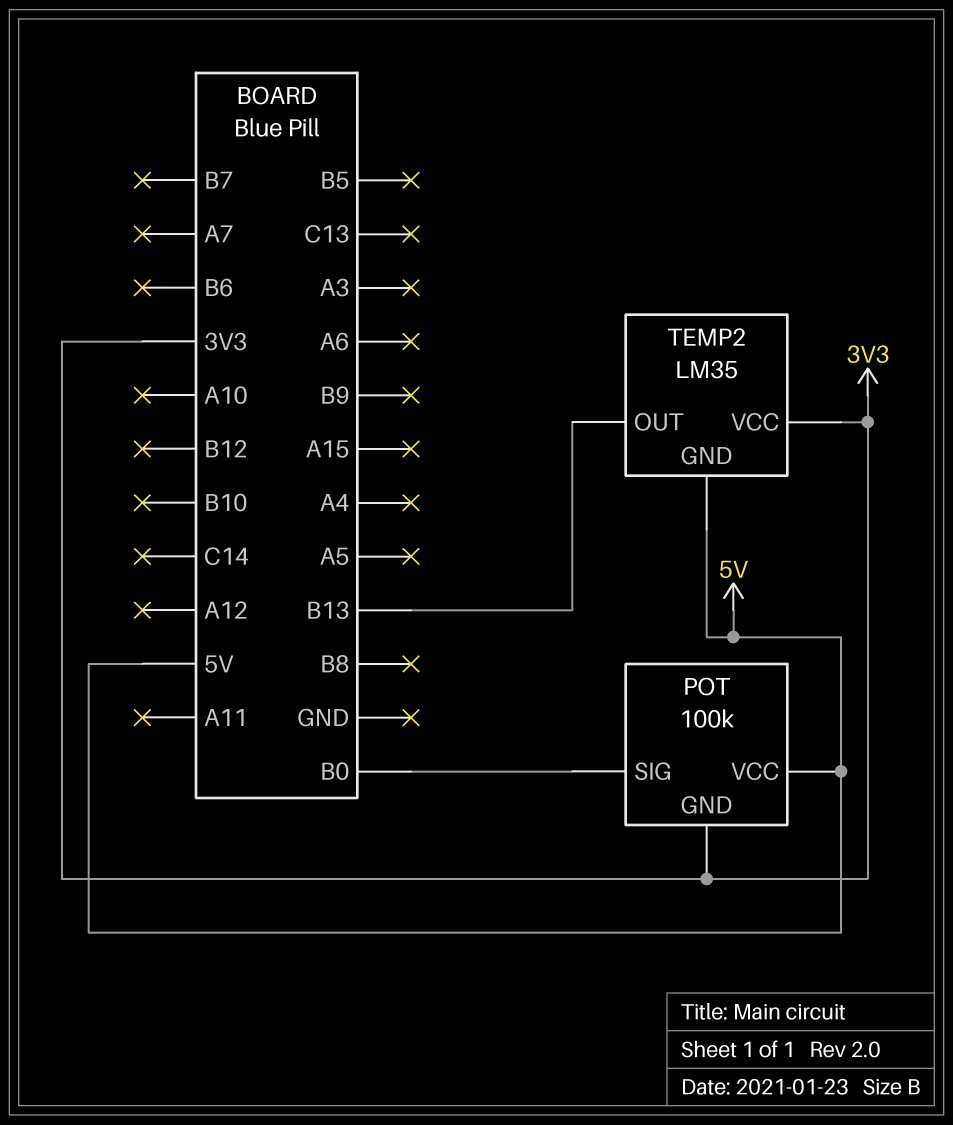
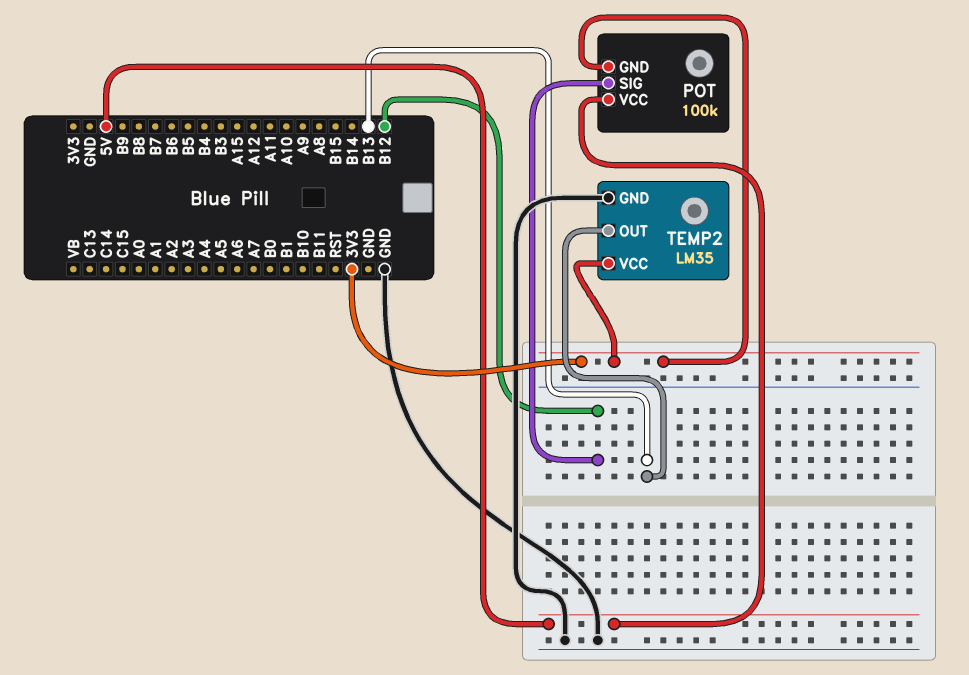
POT pin SIG: B0 -> B12
TEMP2 pin GND: 5V -> GND

